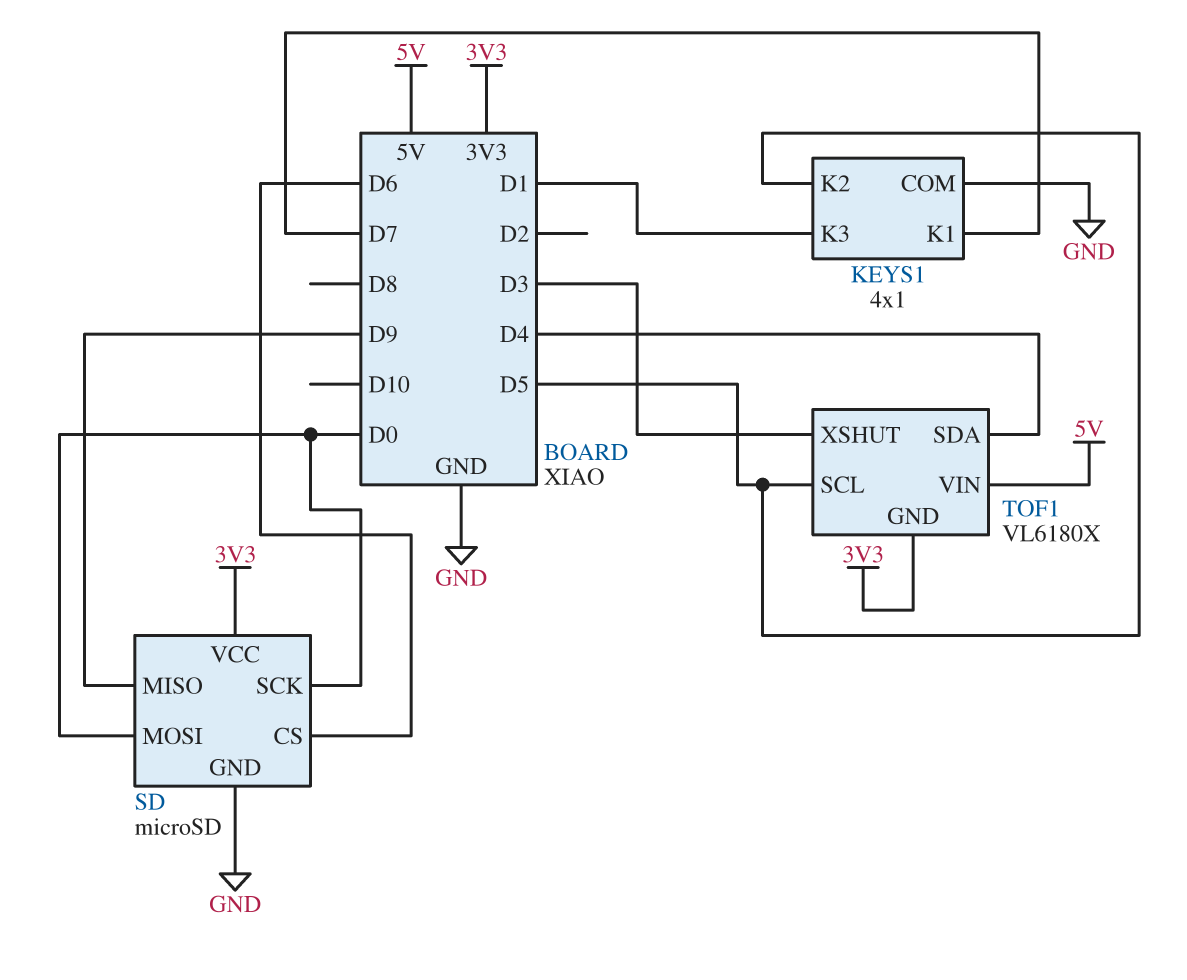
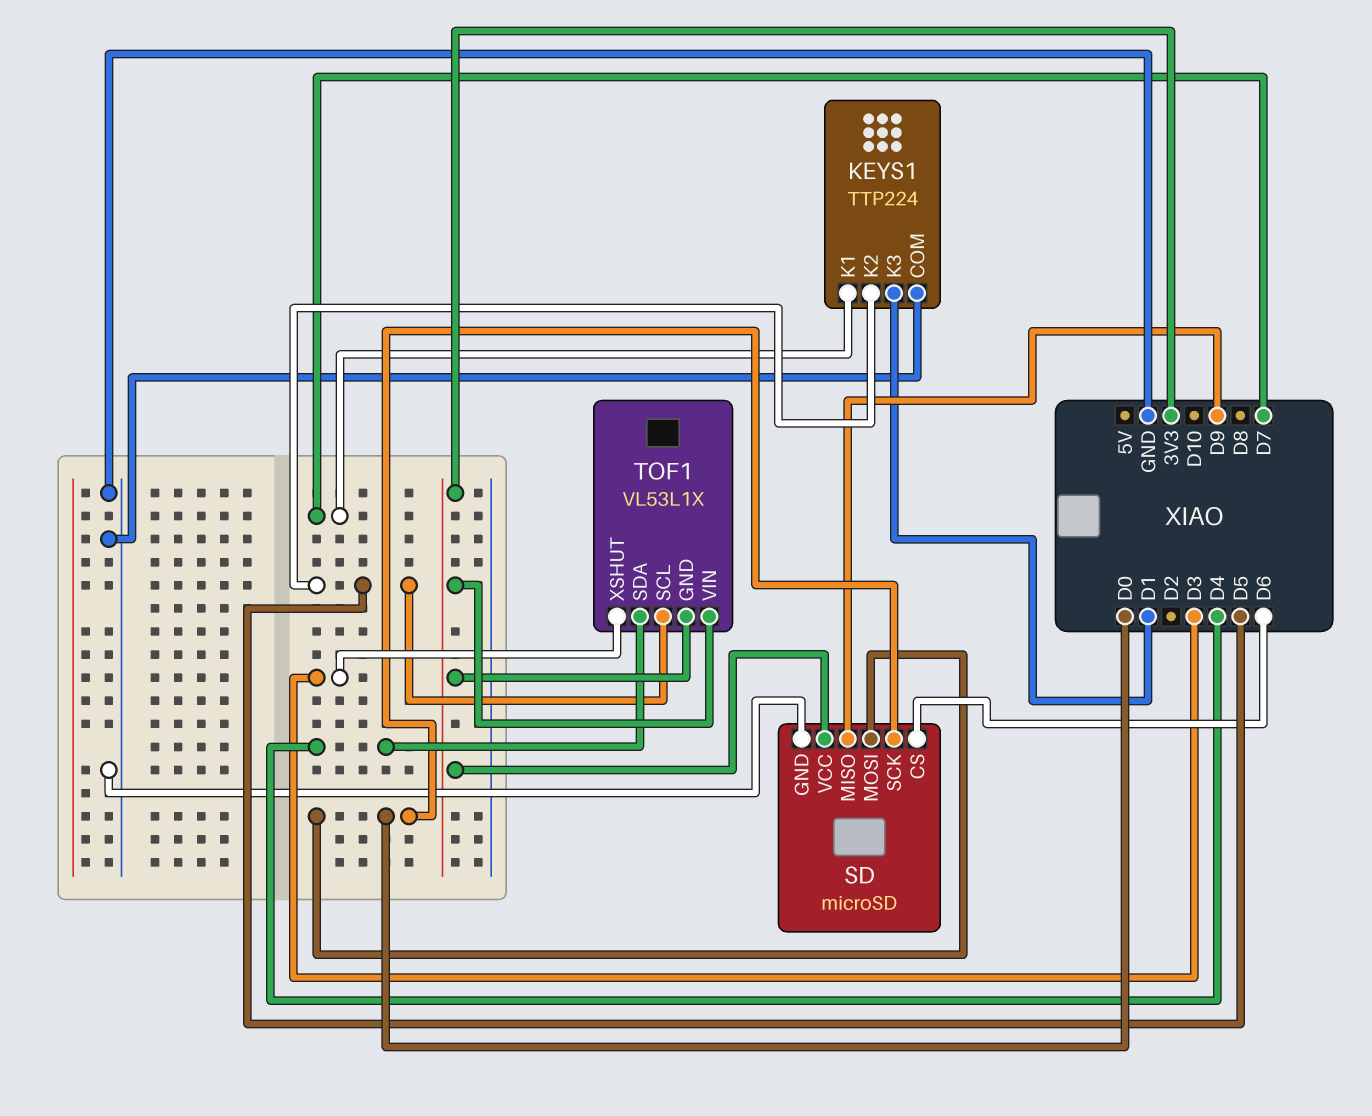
KEYS1: 4x1 -> TTP224
TOF1: VL6180X -> VL53L1X
TOF1 pin VIN: 5V -> 3V3

